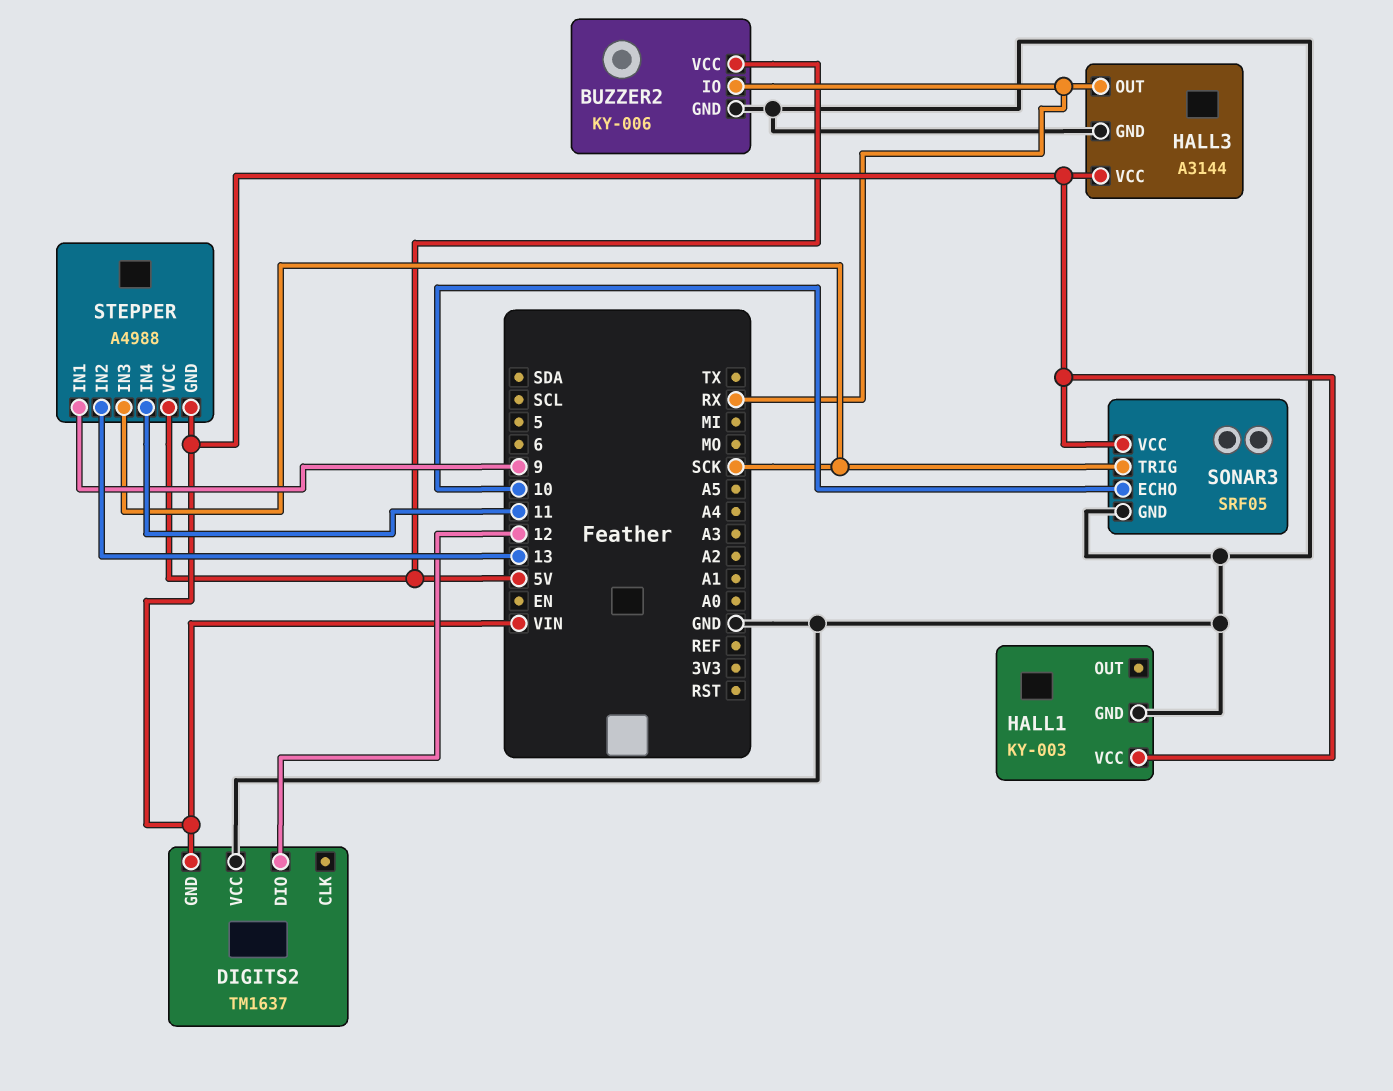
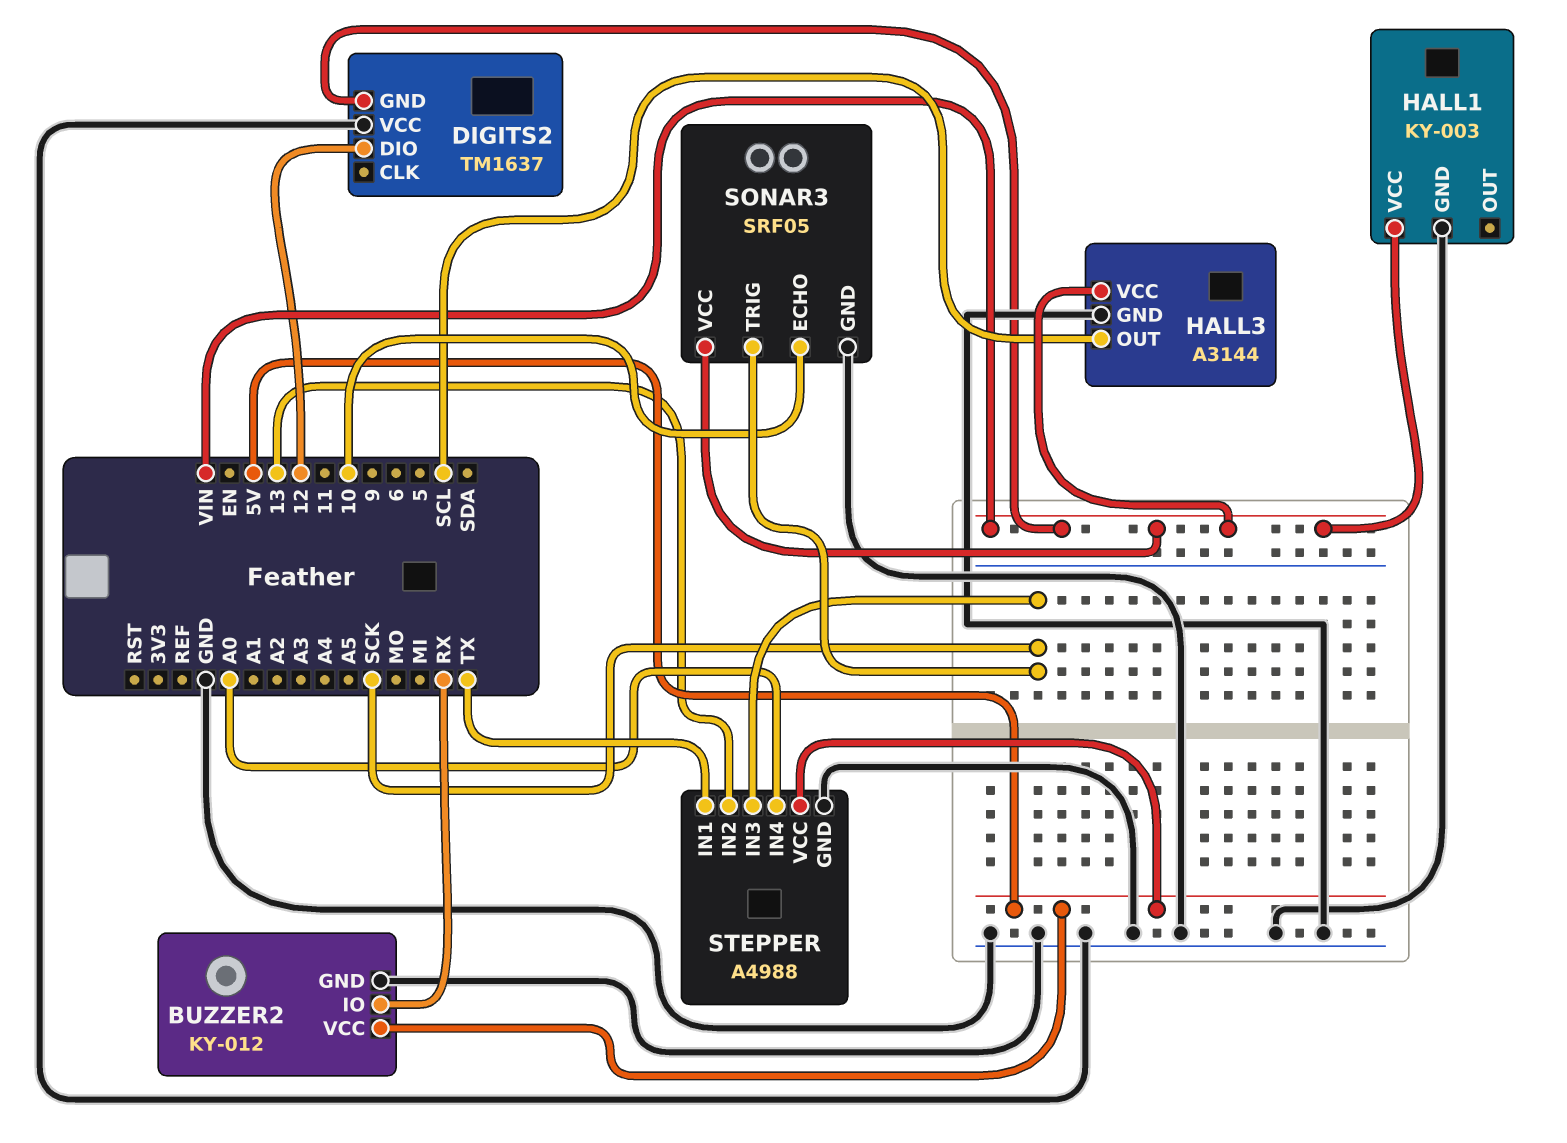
BUZZER2: KY-006 -> KY-012
HALL3 pin OUT: RX -> SCL
STEPPER pin GND: VIN -> GND
STEPPER pin IN1: 9 -> TX
STEPPER pin IN4: 11 -> A0

